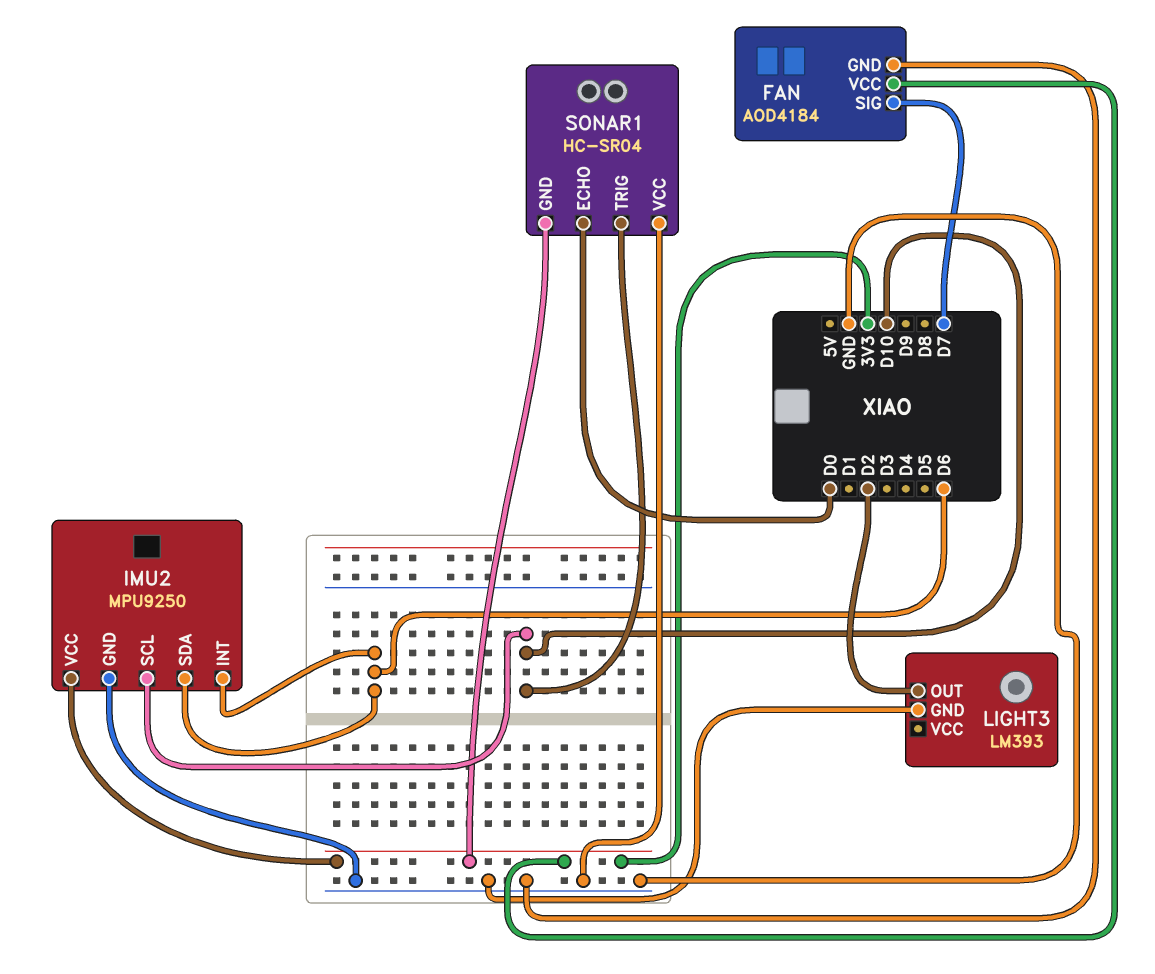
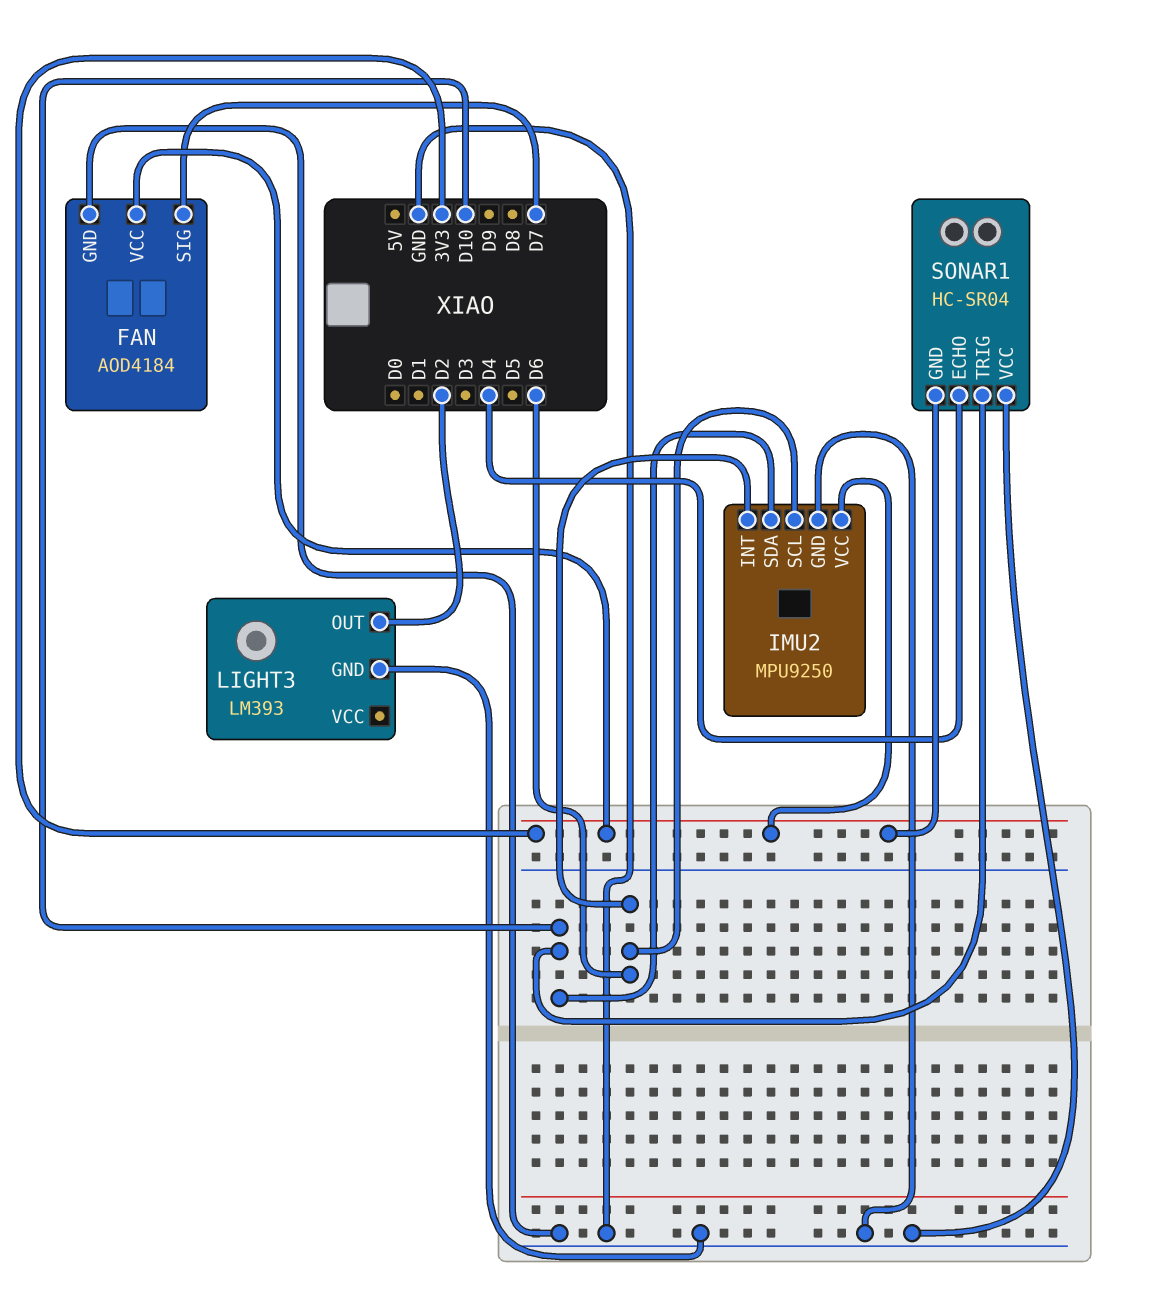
IMU2 pin SCL: D10 -> D6
IMU2 pin SDA: D6 -> D10
SONAR1 pin ECHO: D0 -> D4

